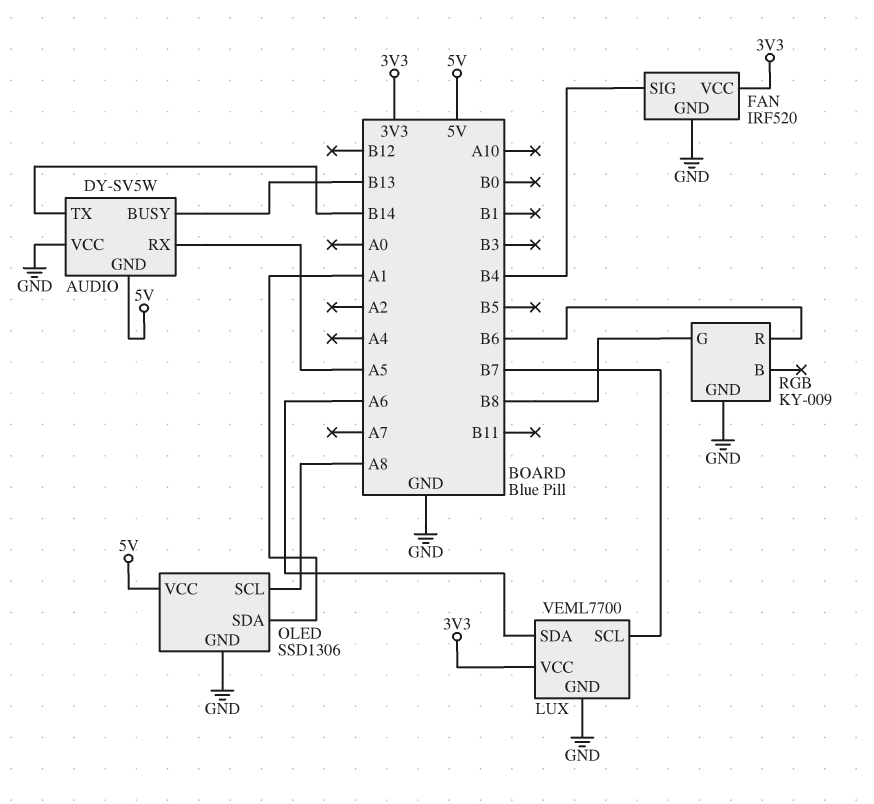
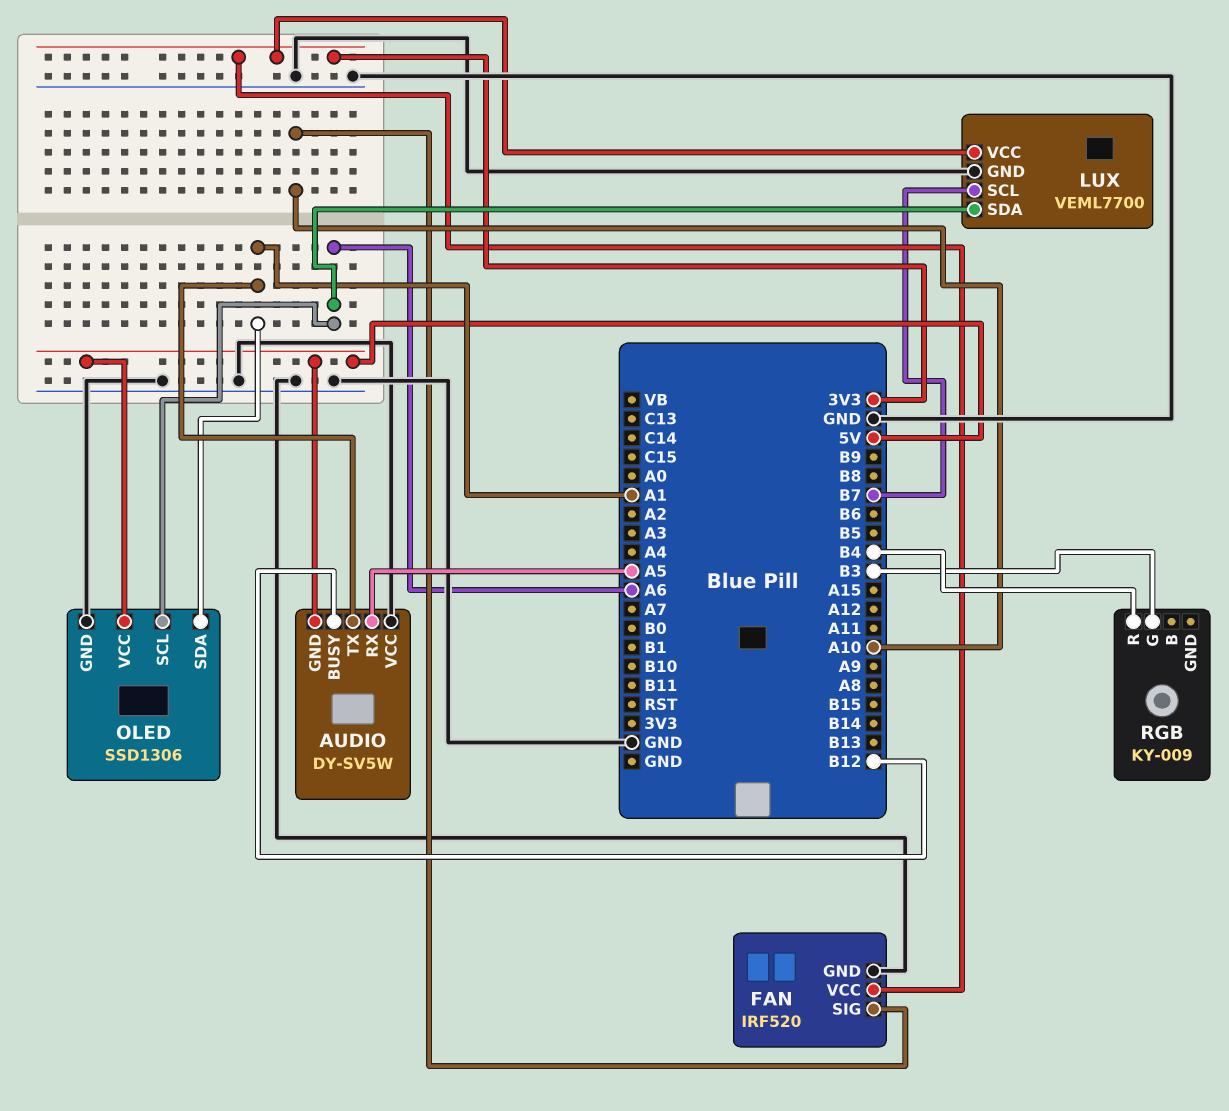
AUDIO pin BUSY: B13 -> B12
AUDIO pin TX: B14 -> A1
FAN pin SIG: B4 -> A10
OLED pin SCL: A8 -> A6
RGB pin G: B8 -> B3
RGB pin GND: GND -> none
RGB pin R: B6 -> B4

